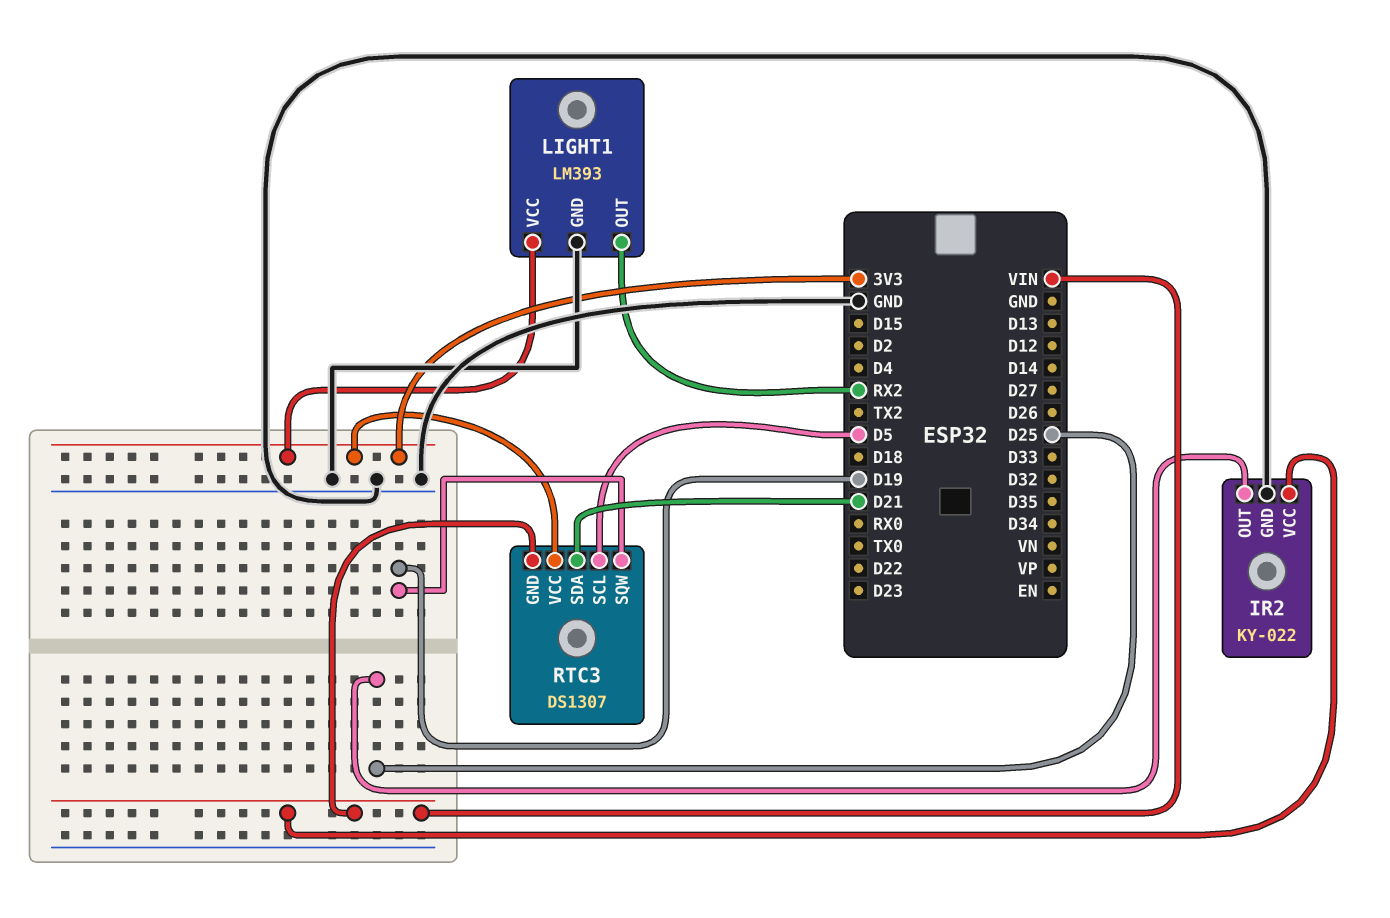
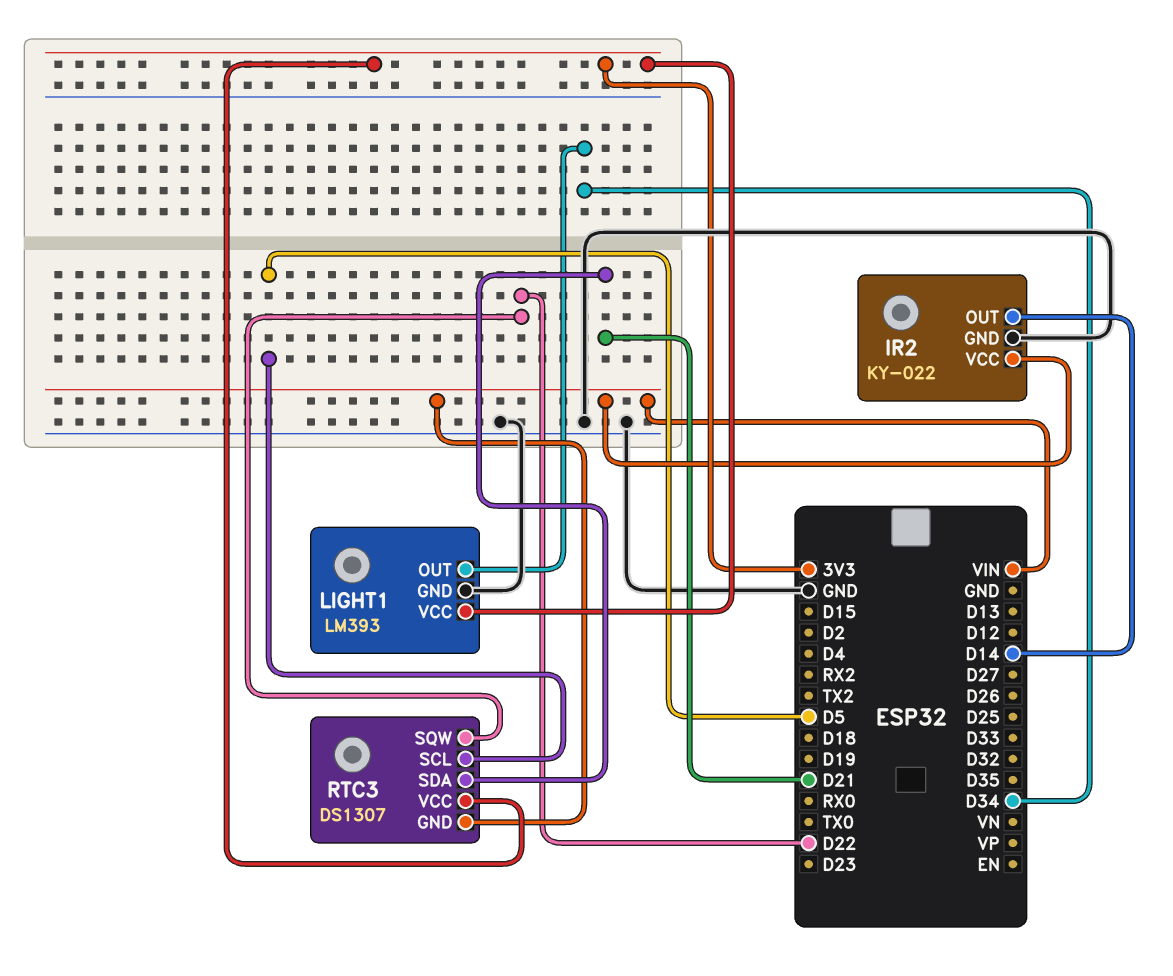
IR2 pin OUT: D25 -> D14
LIGHT1 pin OUT: RX2 -> D34
RTC3 pin SQW: D19 -> D22

